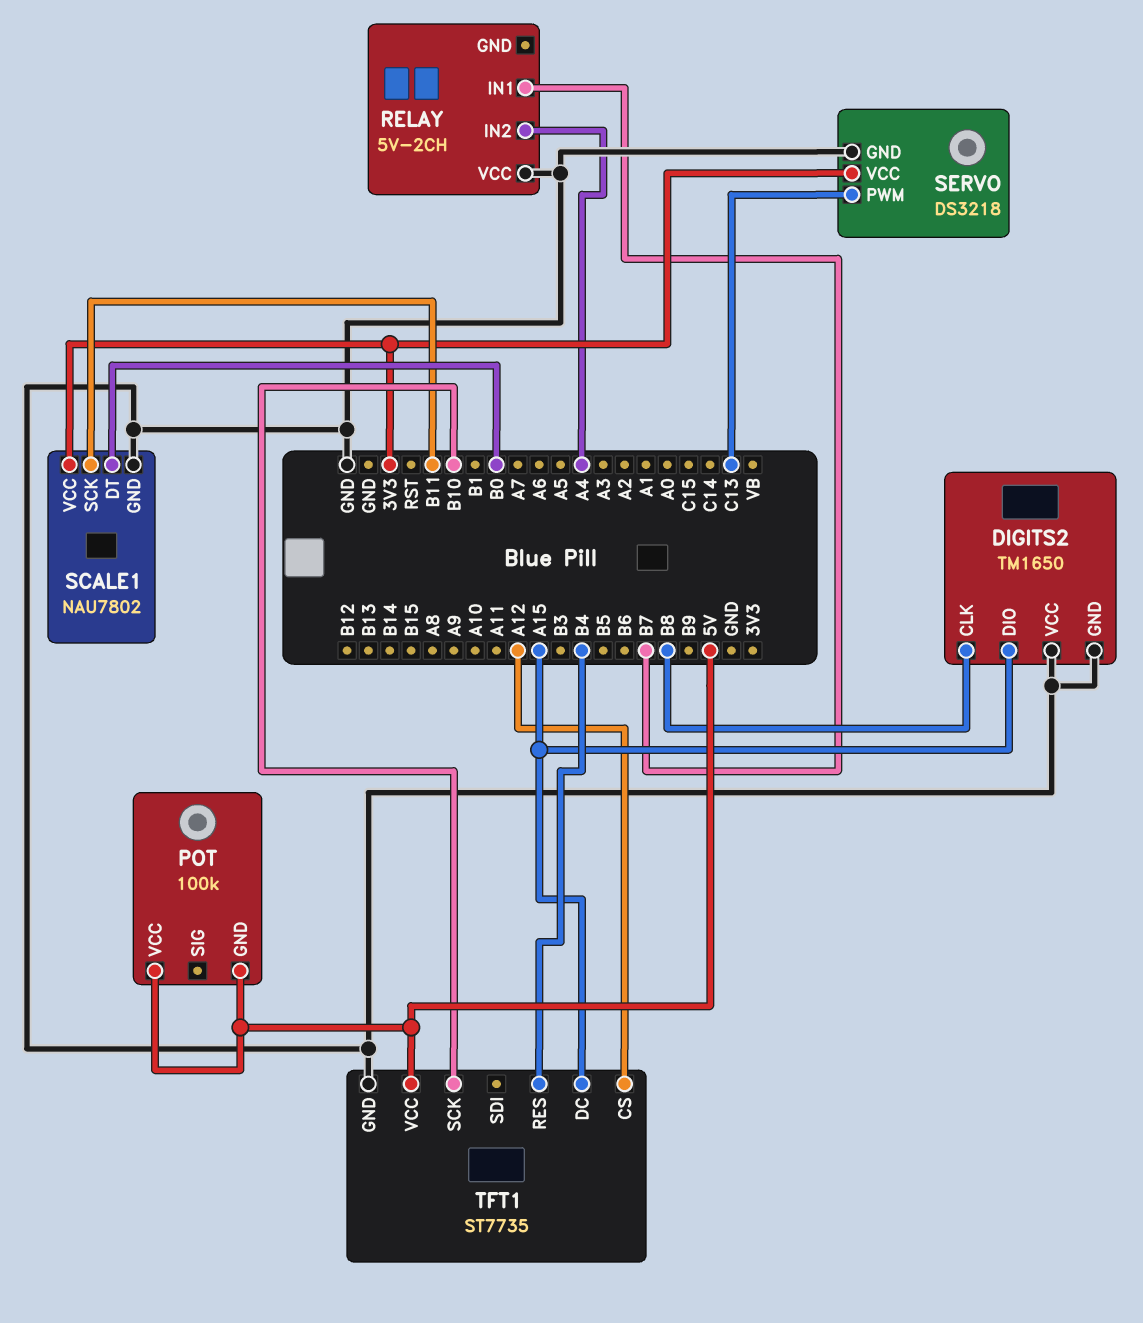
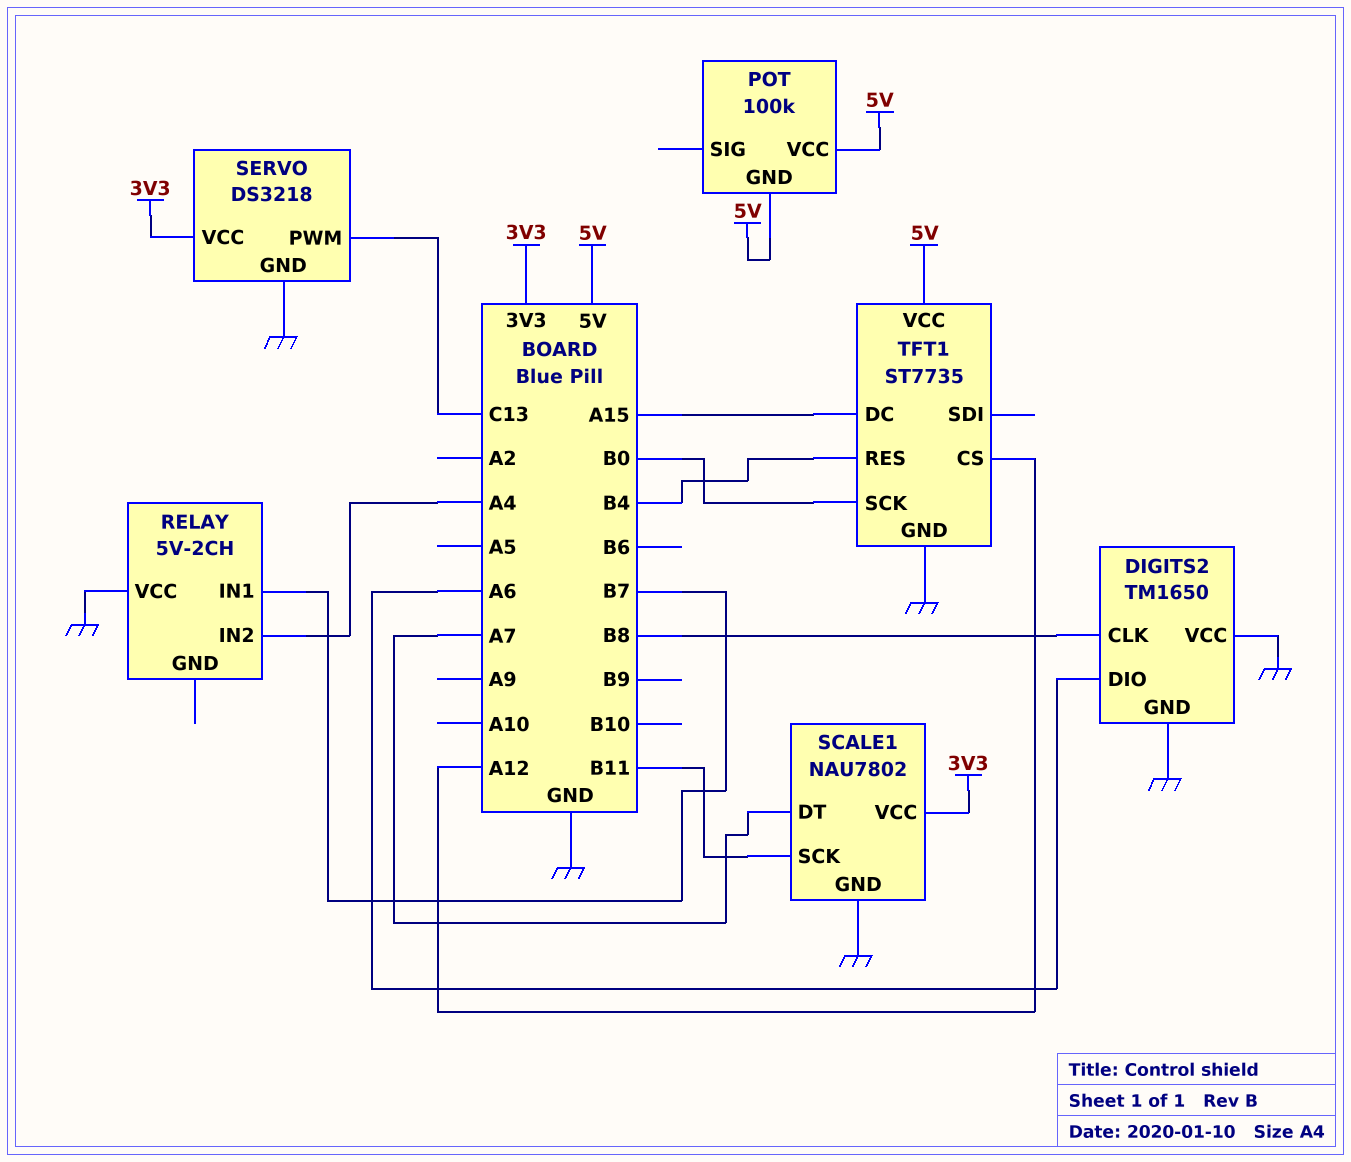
DIGITS2 pin DIO: A15 -> A6
SCALE1 pin DT: B0 -> A7
TFT1 pin SCK: B10 -> B0

